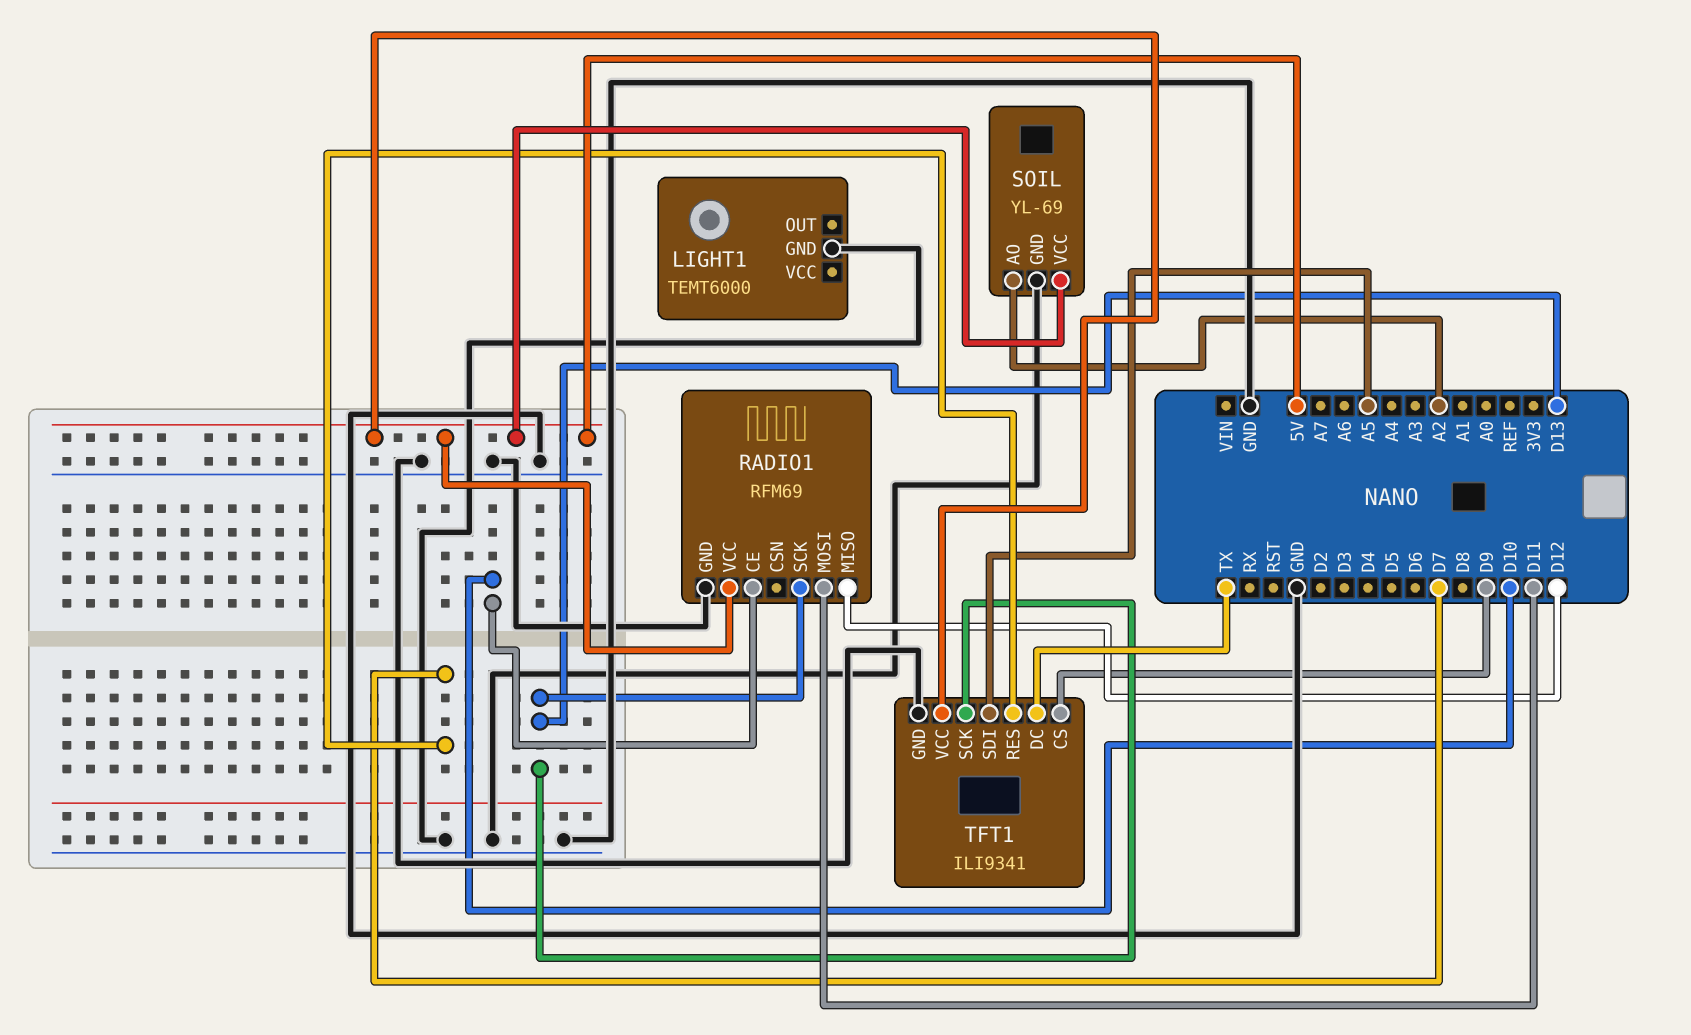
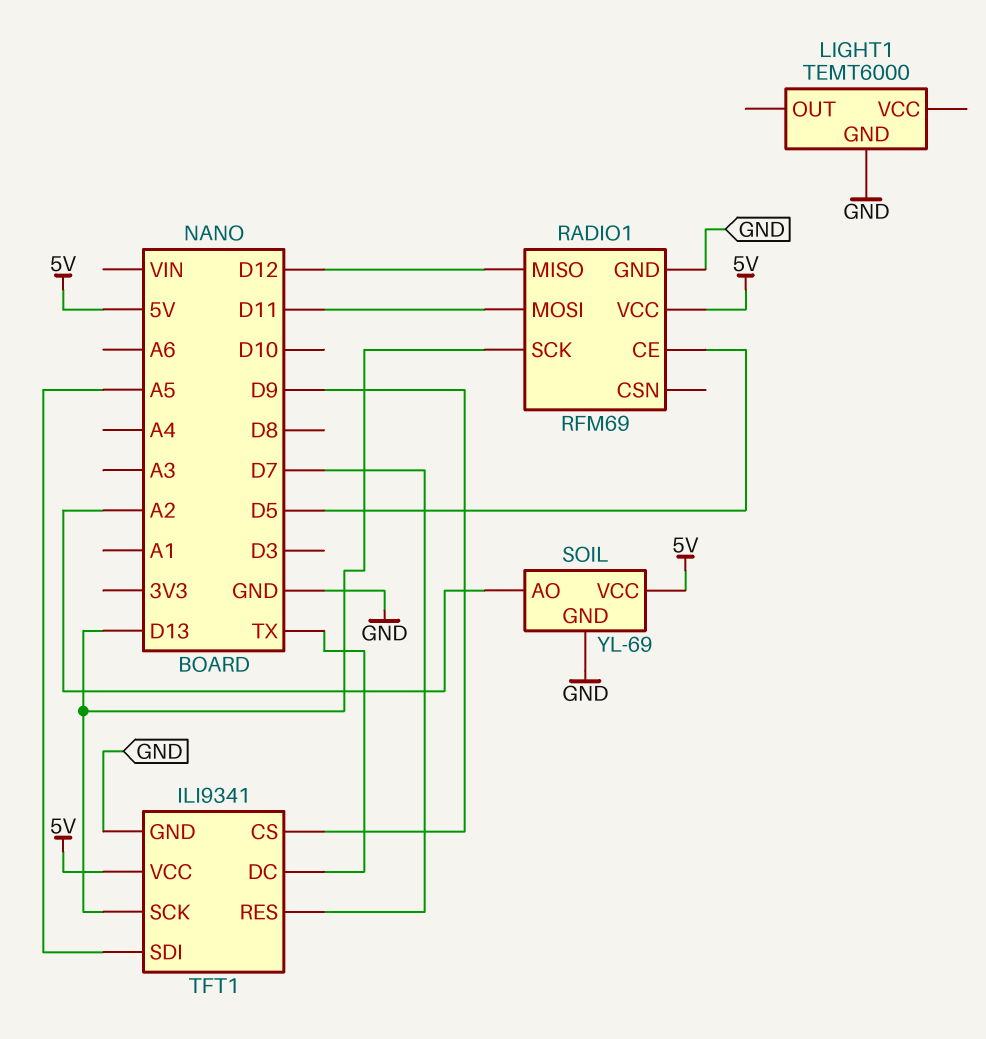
RADIO1 pin CE: D10 -> D5

